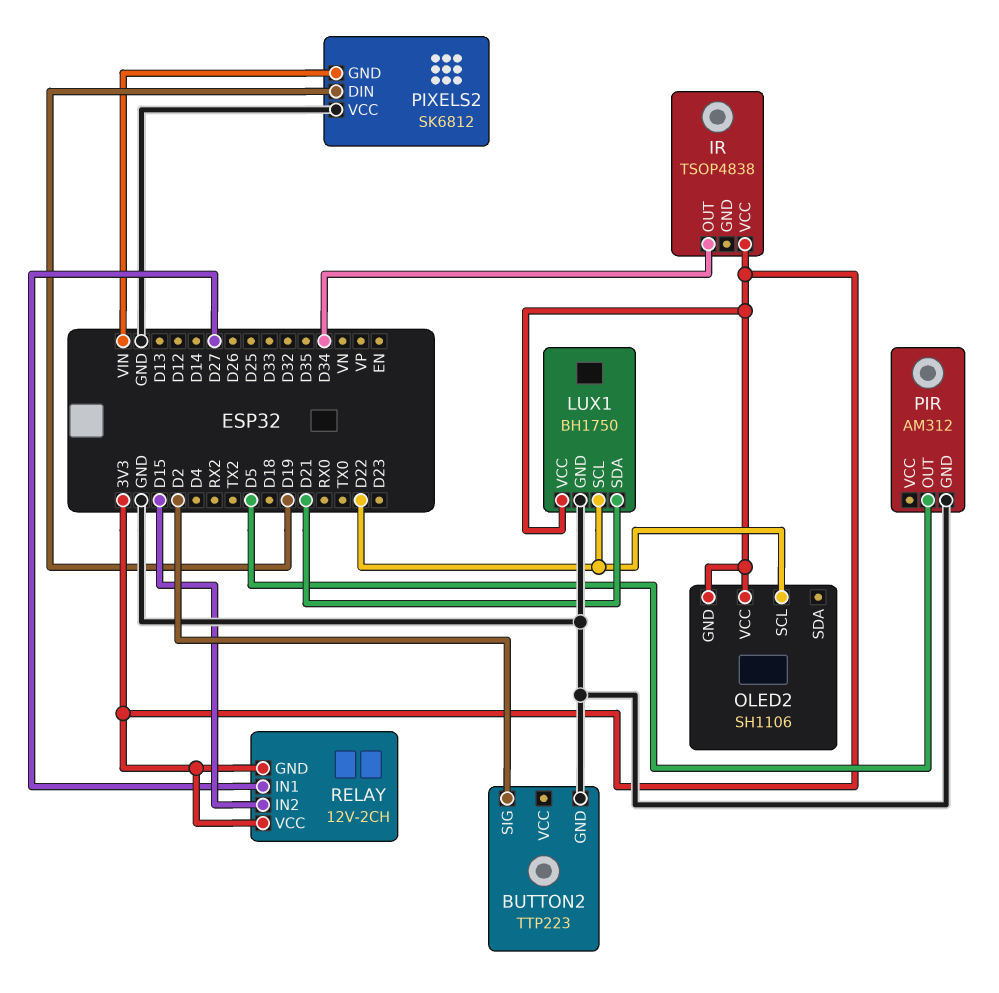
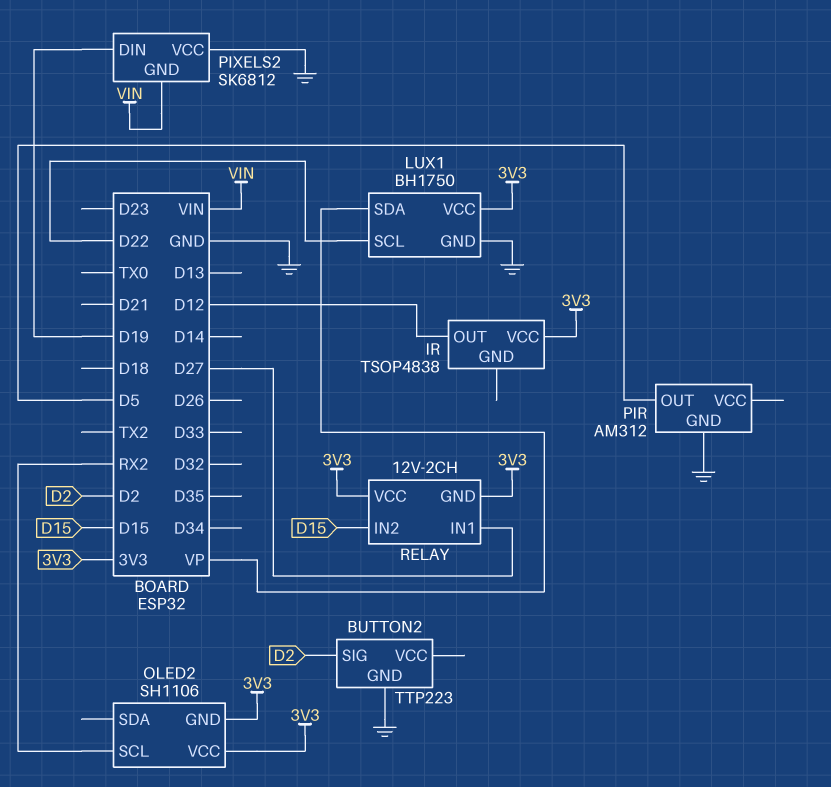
IR pin OUT: D34 -> D12
LUX1 pin SDA: D21 -> VP
OLED2 pin SCL: D22 -> RX2

